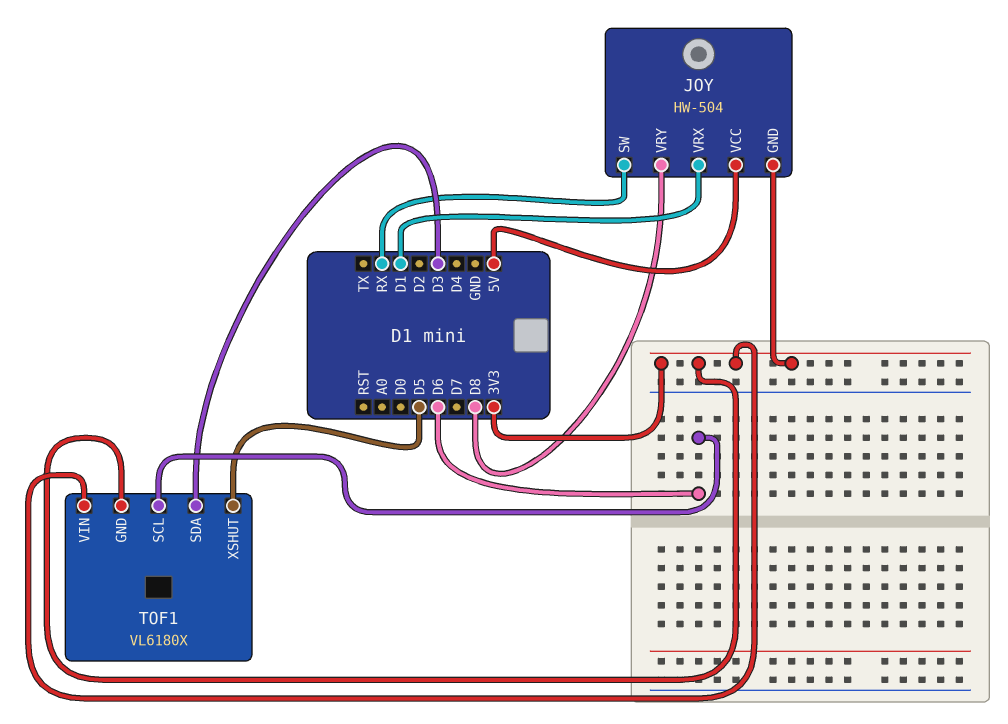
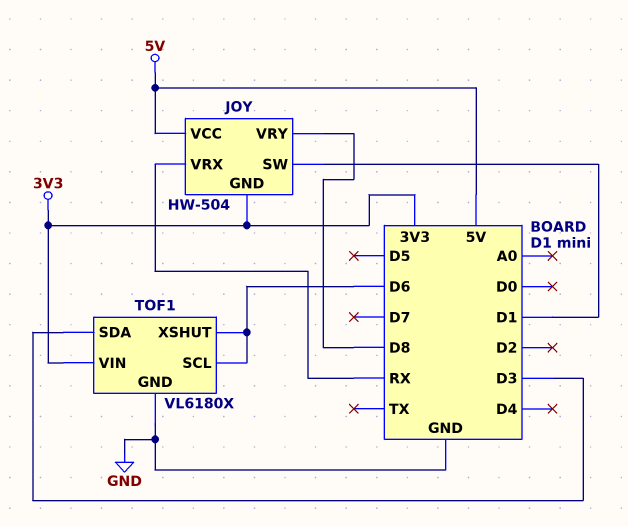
JOY pin SW: RX -> D1
JOY pin VRX: D1 -> RX
TOF1 pin GND: 3V3 -> GND
TOF1 pin XSHUT: D5 -> D6

